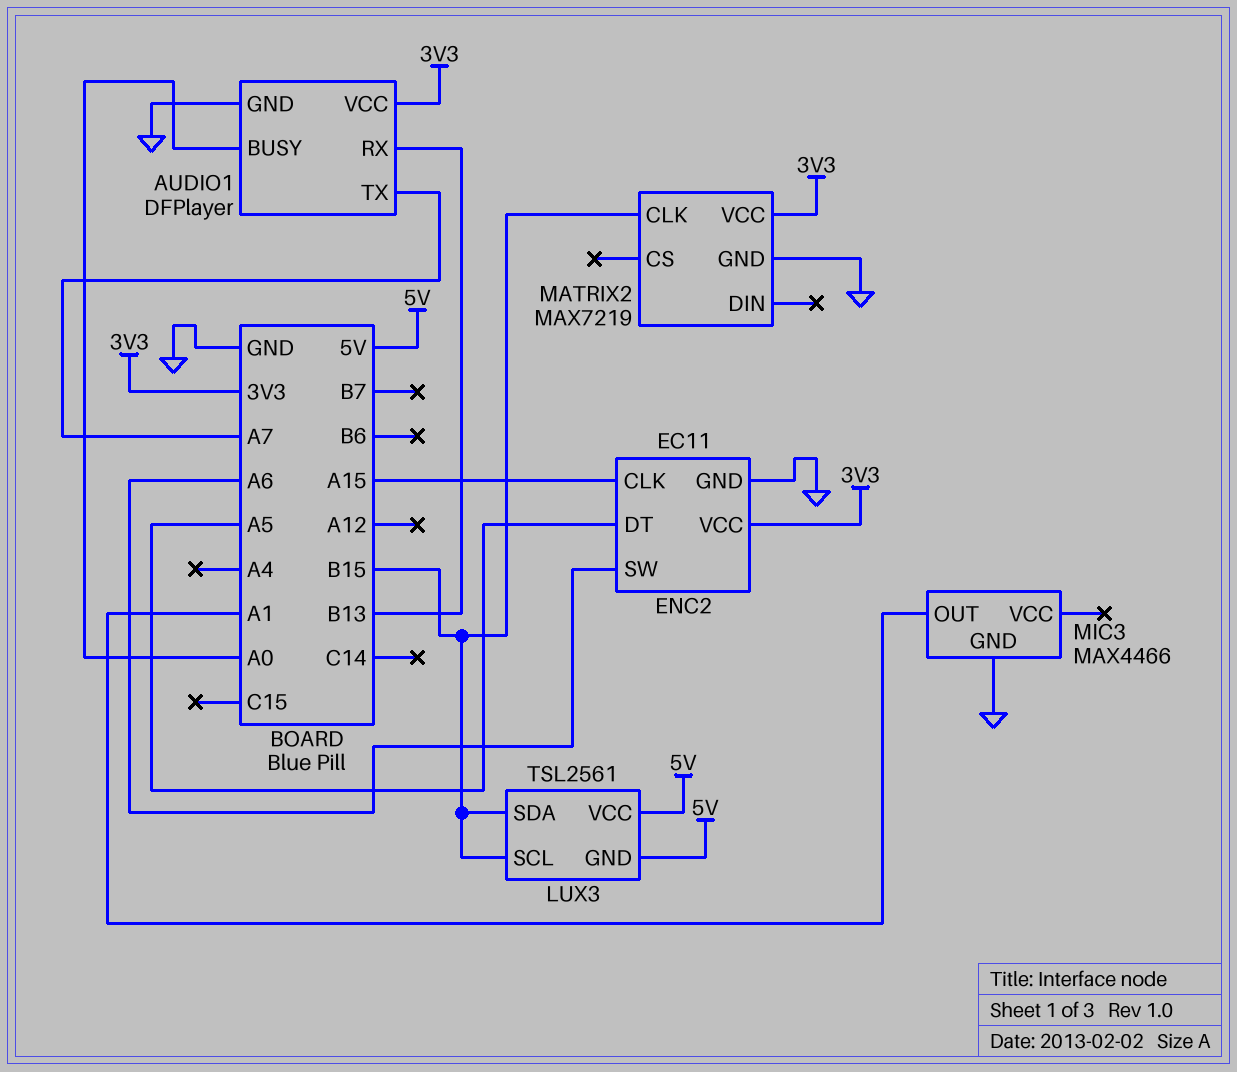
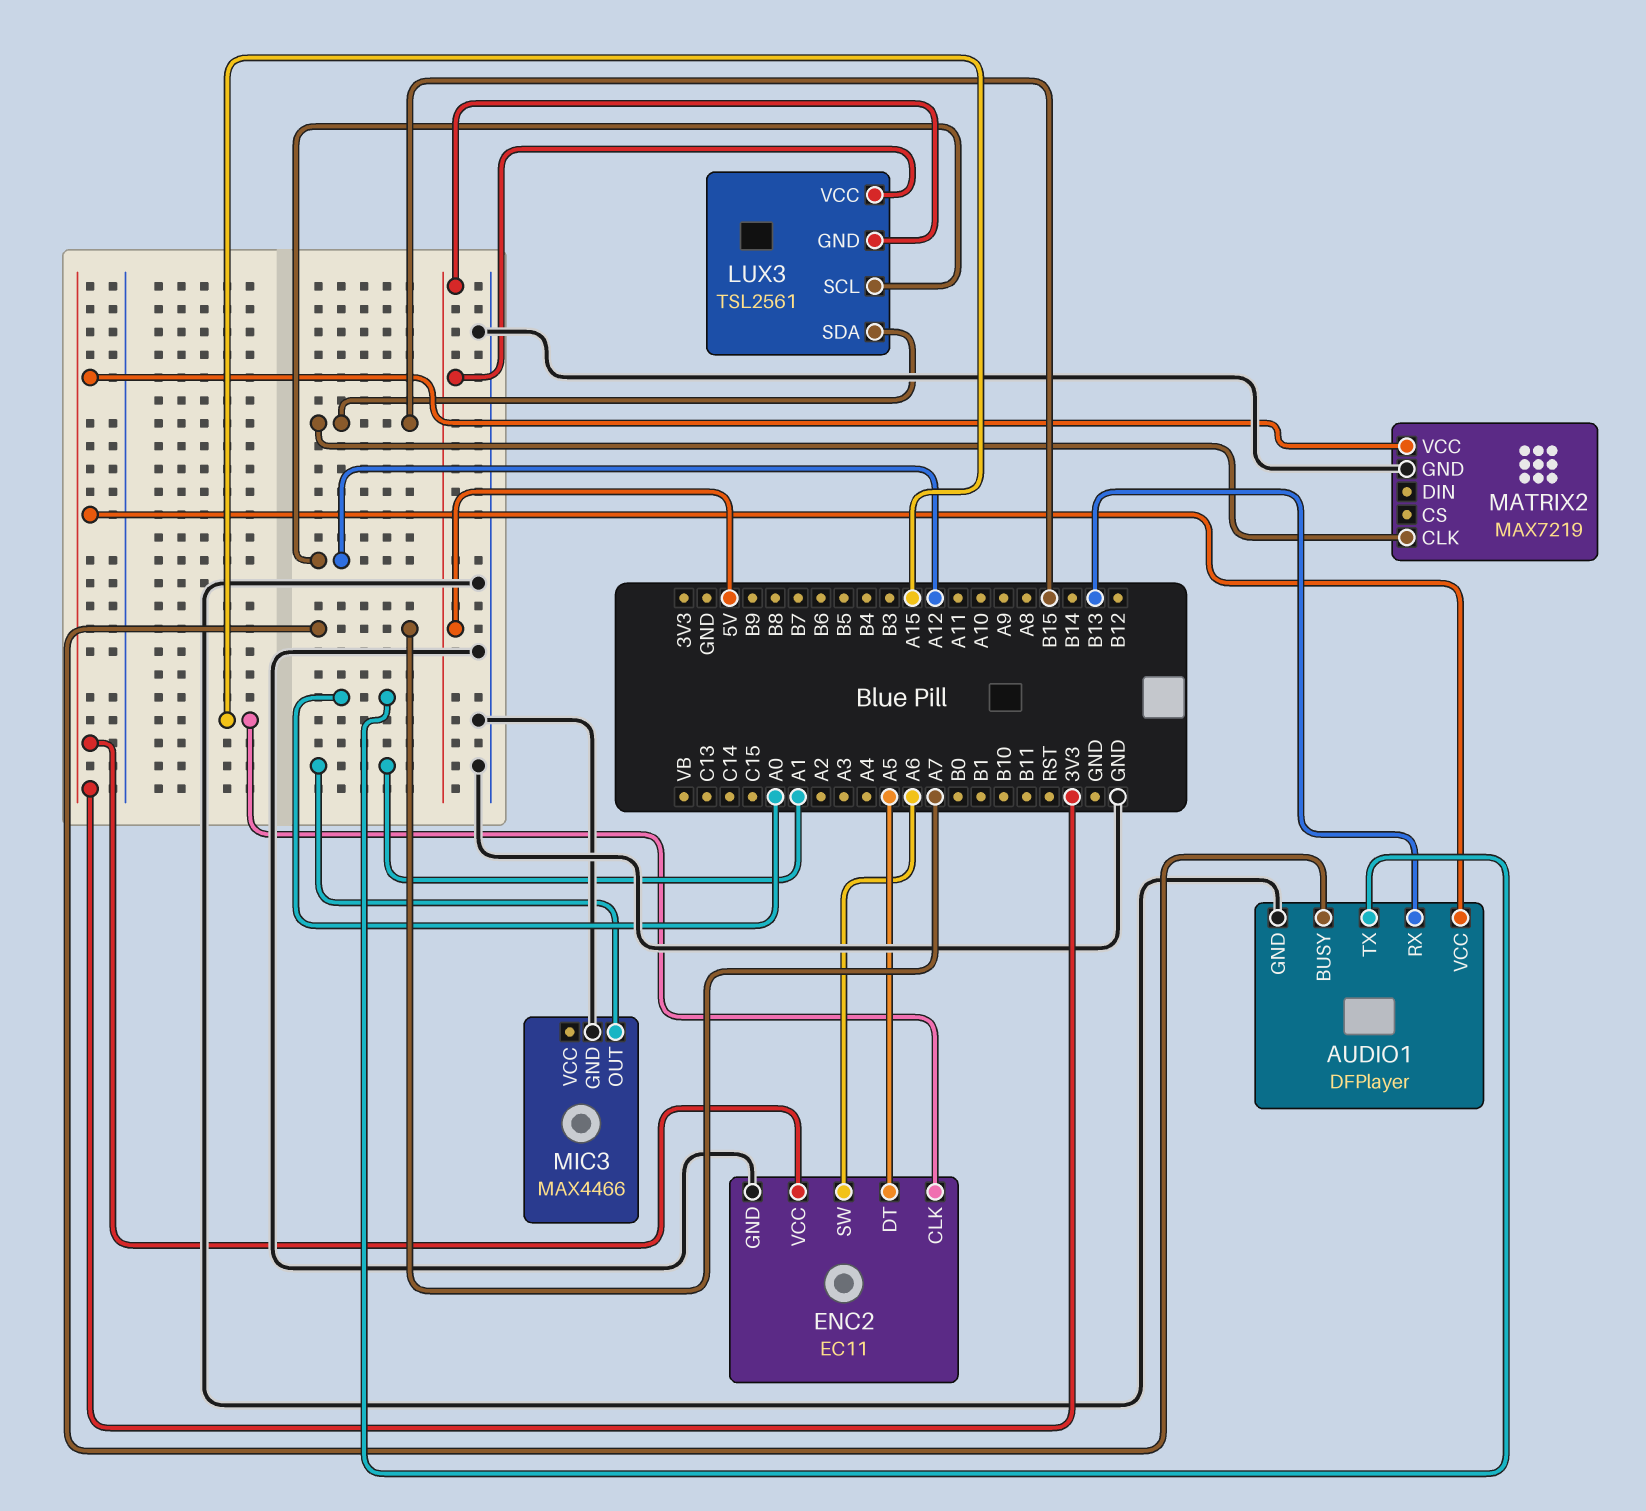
AUDIO1 pin BUSY: A0 -> A7
AUDIO1 pin TX: A7 -> A0
LUX3 pin SCL: B15 -> A12

